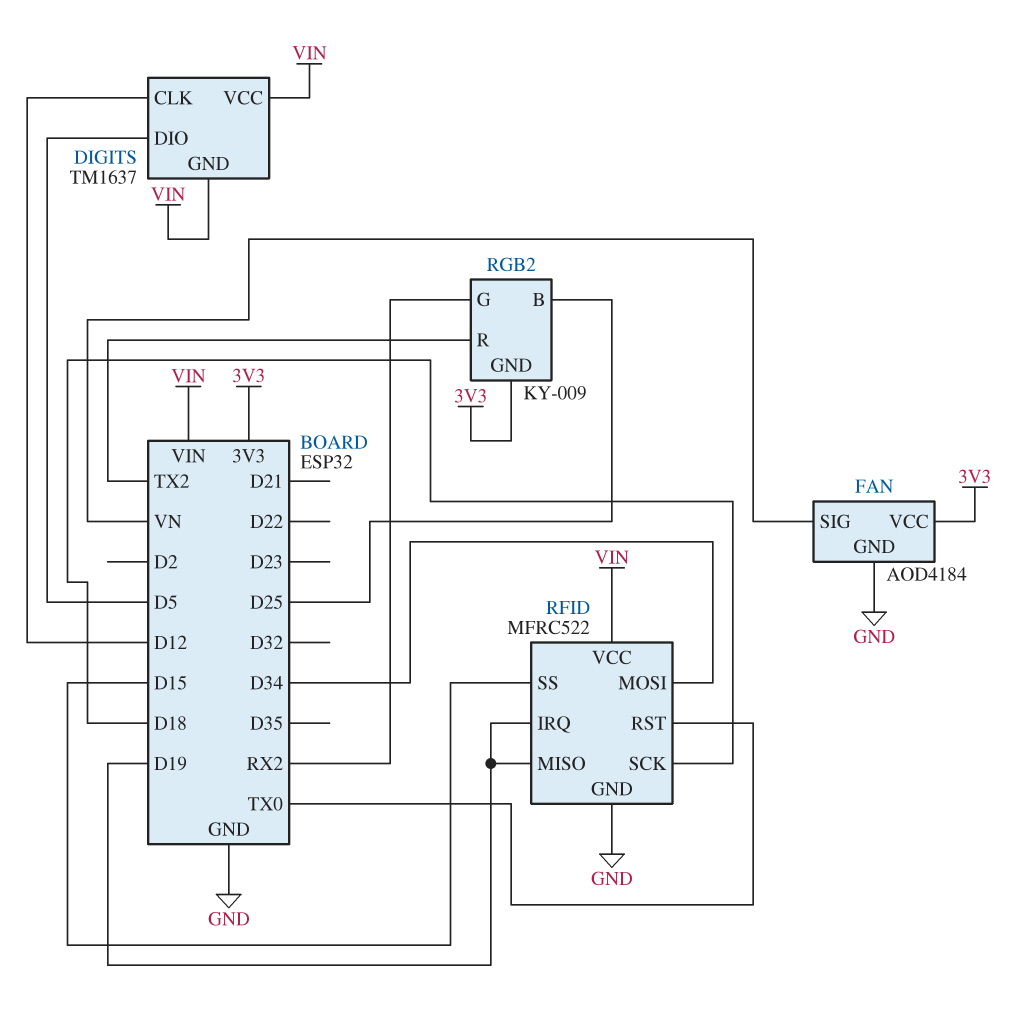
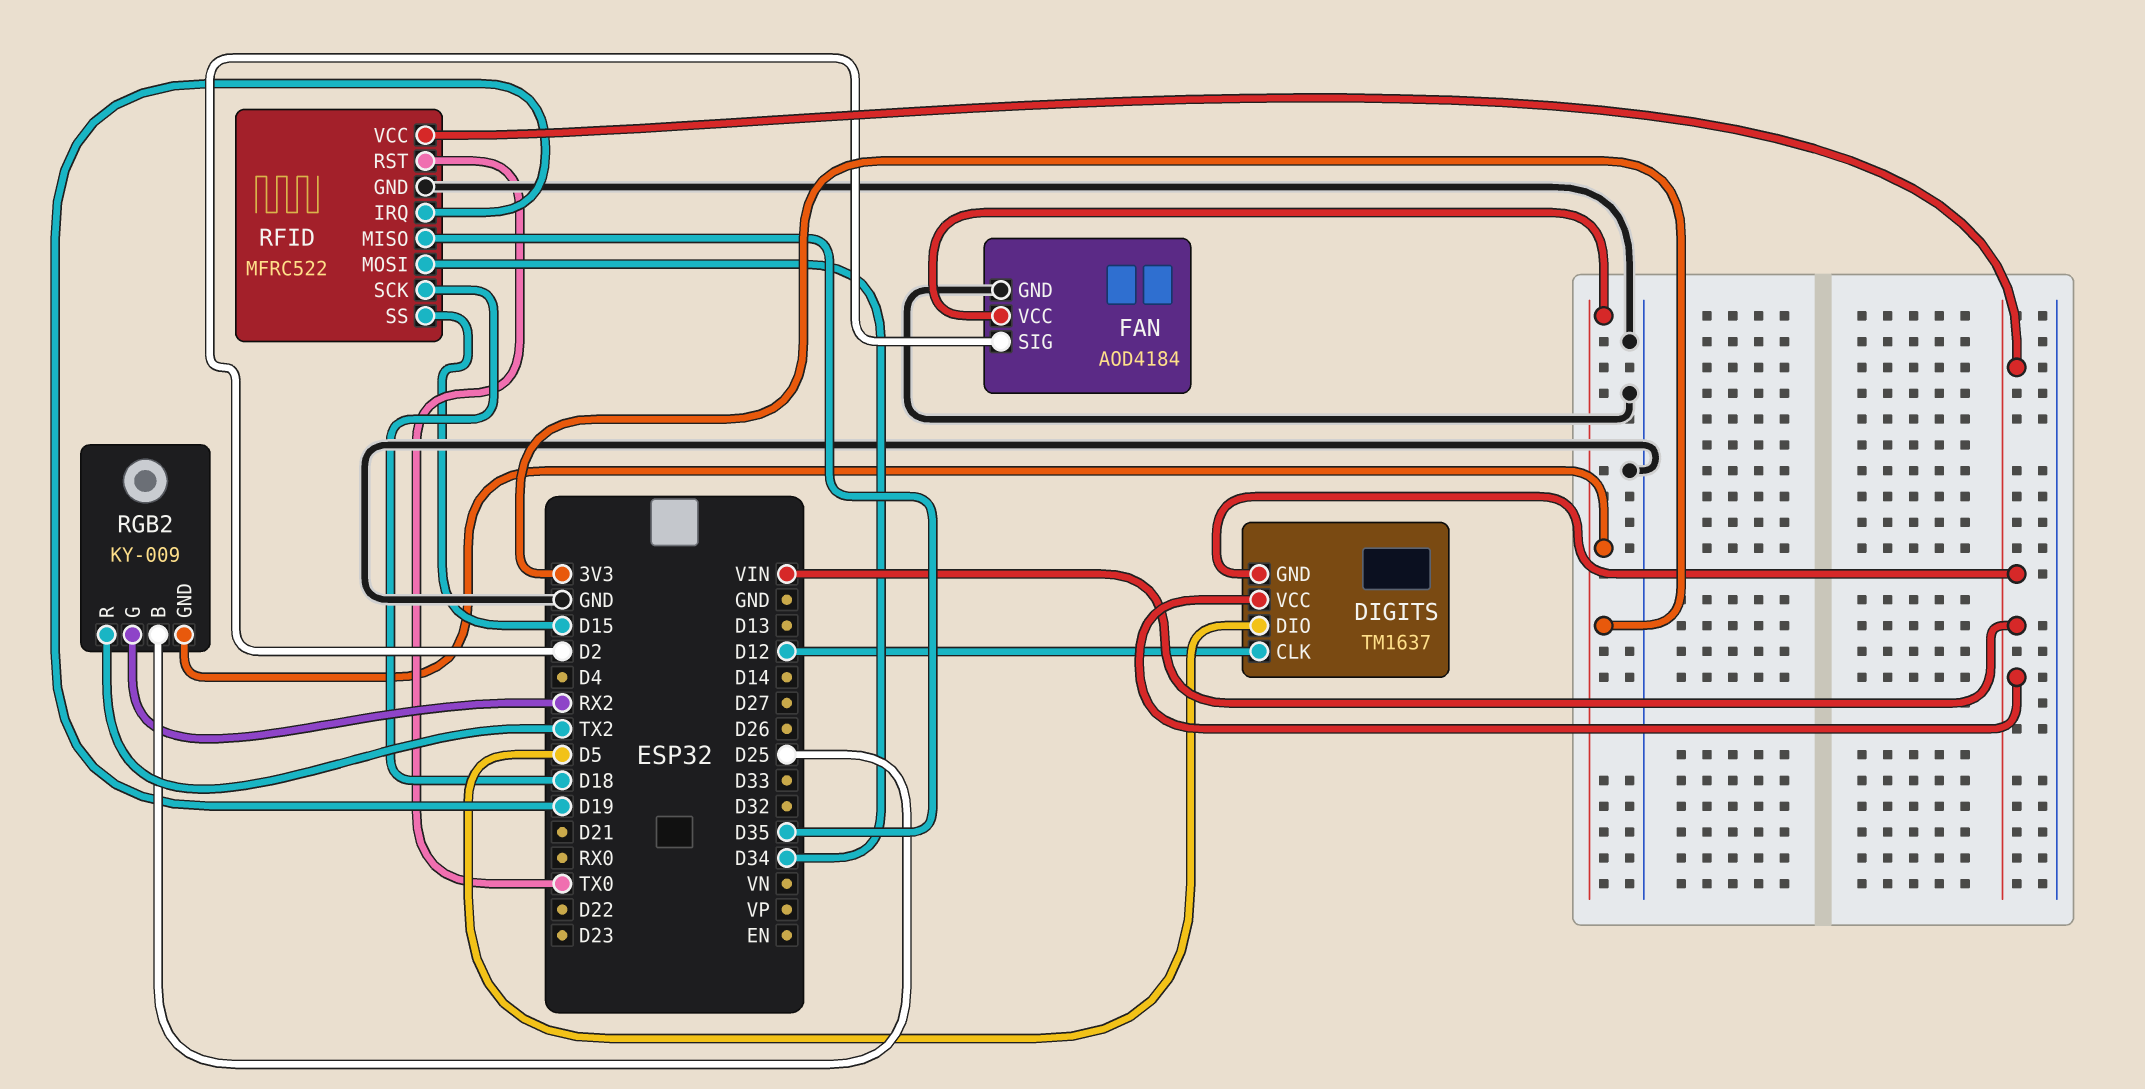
FAN pin SIG: VN -> D2
RFID pin MISO: D19 -> D35

